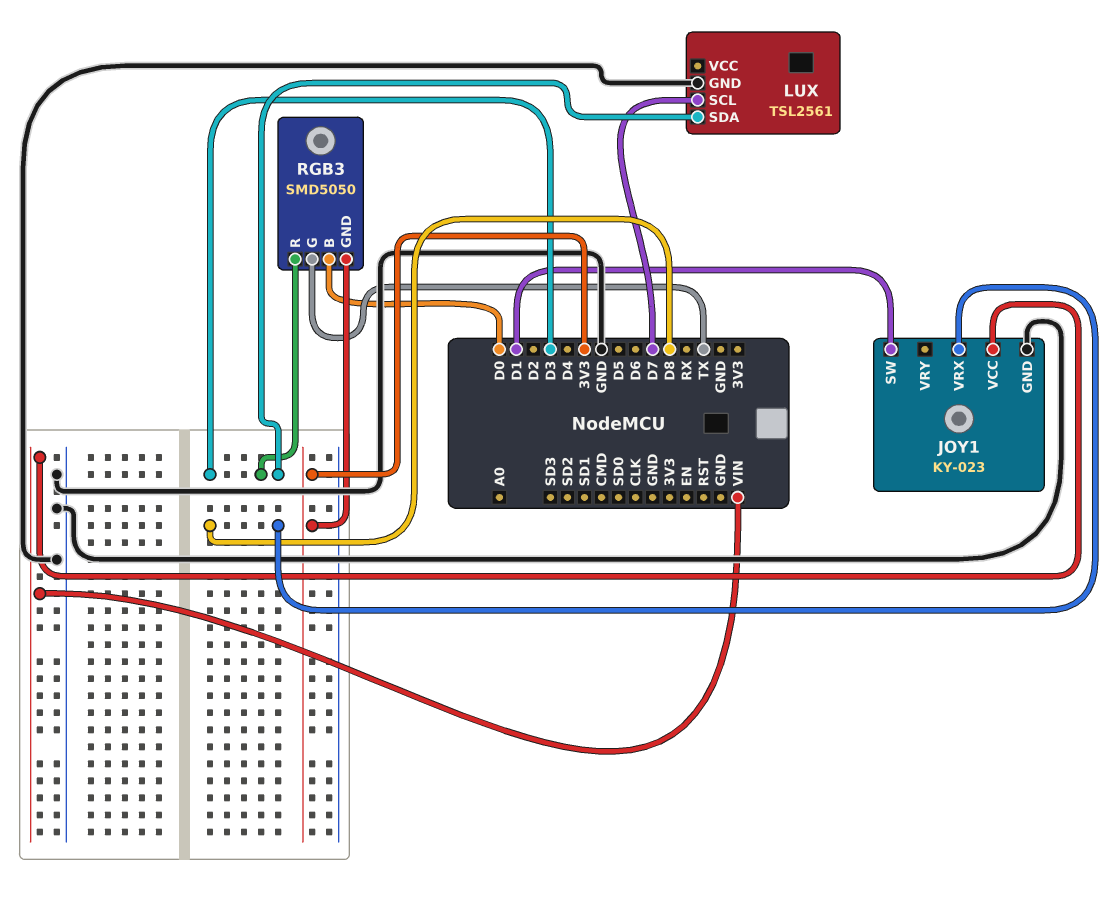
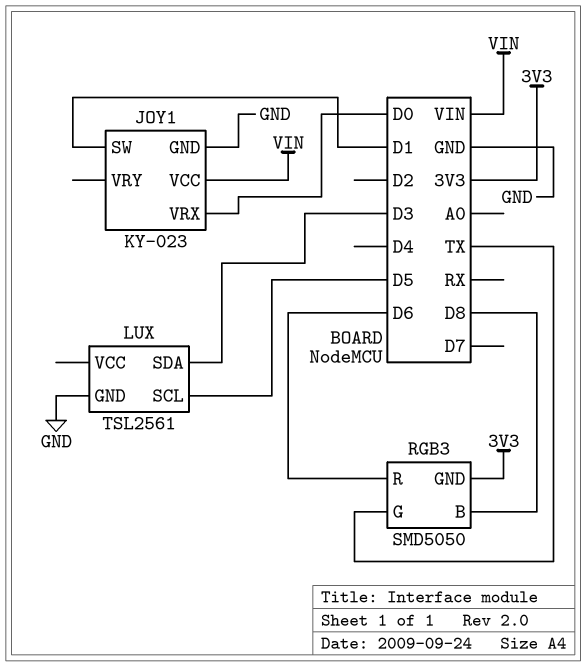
JOY1 pin VRX: D8 -> D0
LUX pin SCL: D7 -> D5
RGB3 pin B: D0 -> D8
RGB3 pin R: D3 -> D6

